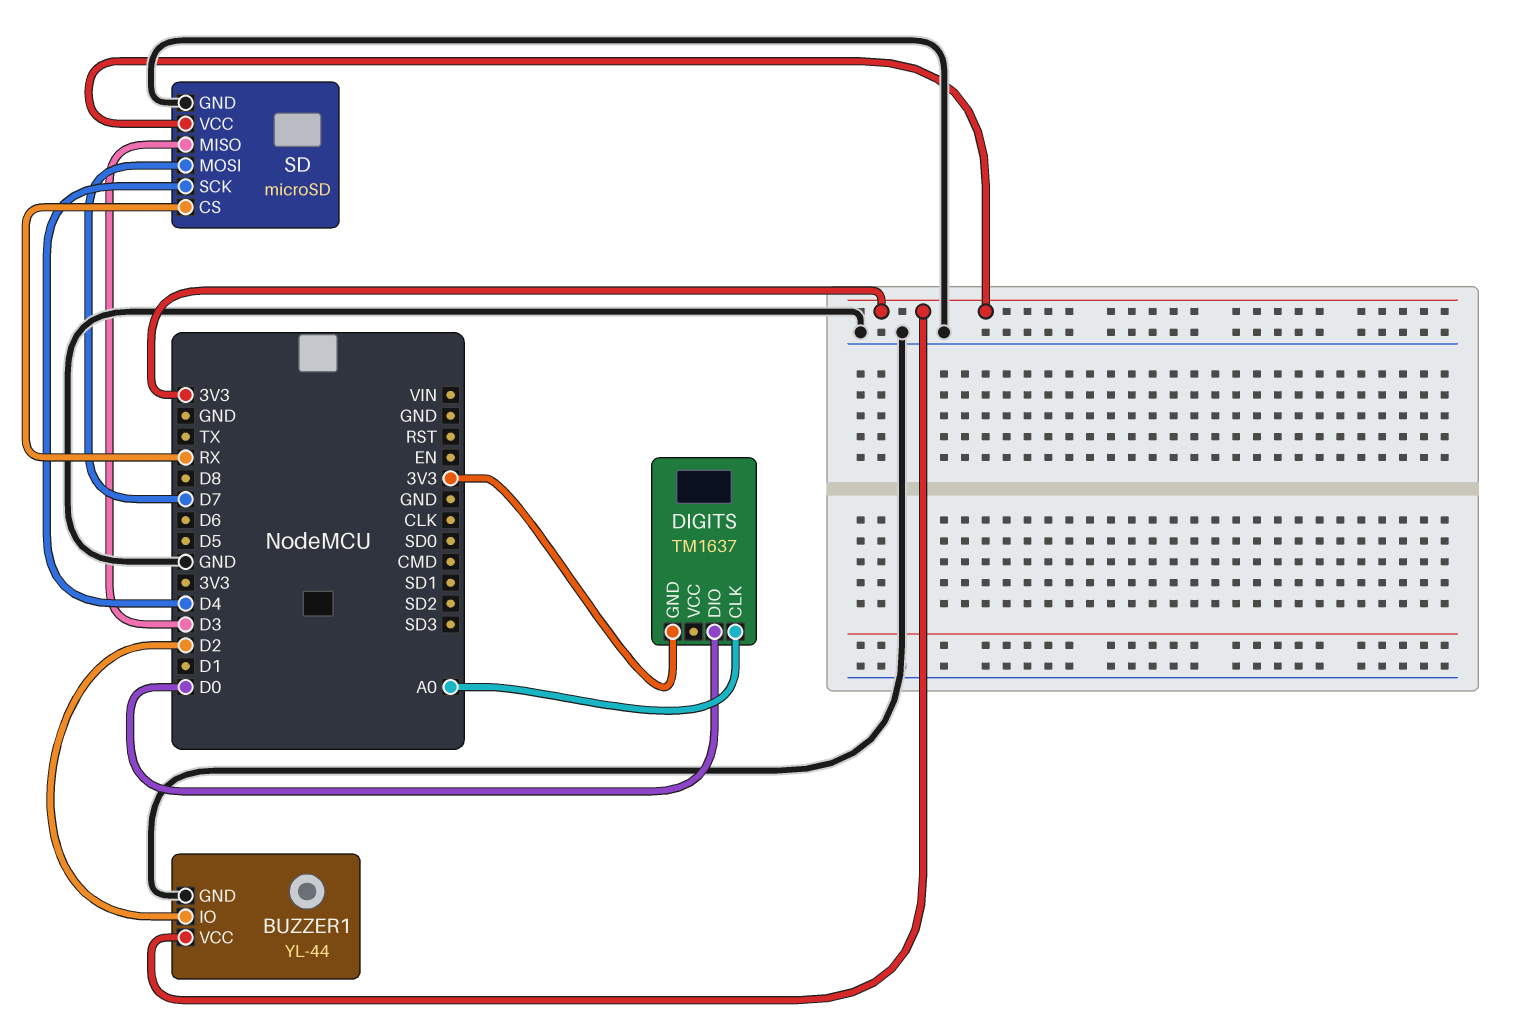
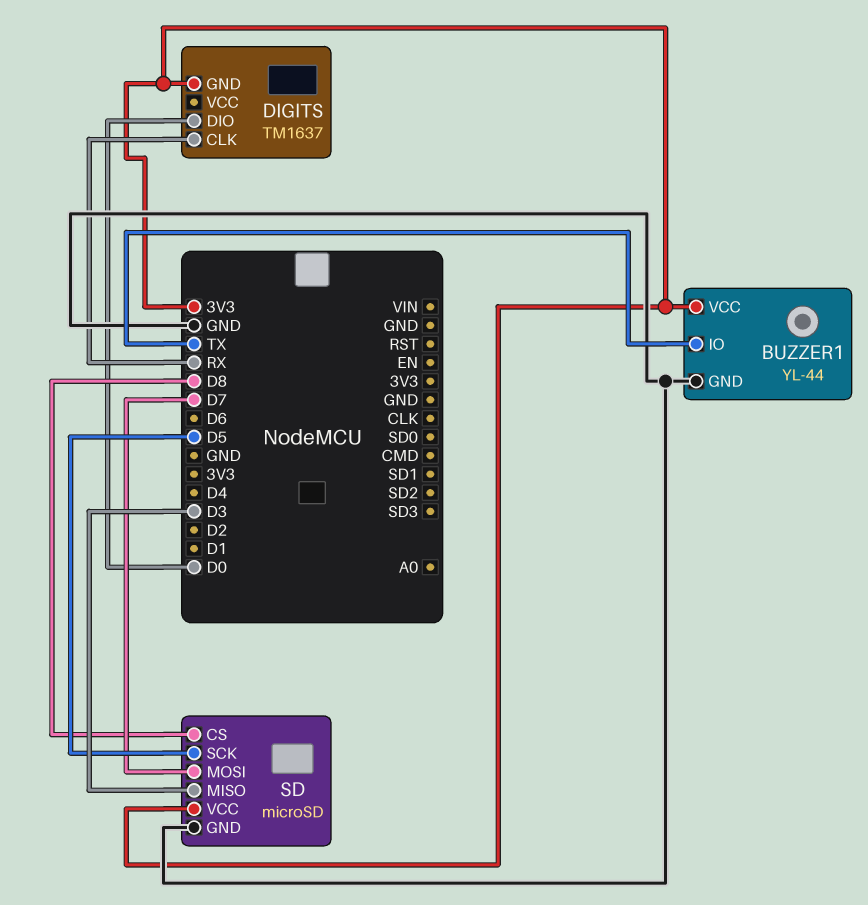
BUZZER1 pin IO: D2 -> TX
DIGITS pin CLK: A0 -> RX
SD pin CS: RX -> D8
SD pin SCK: D4 -> D5

